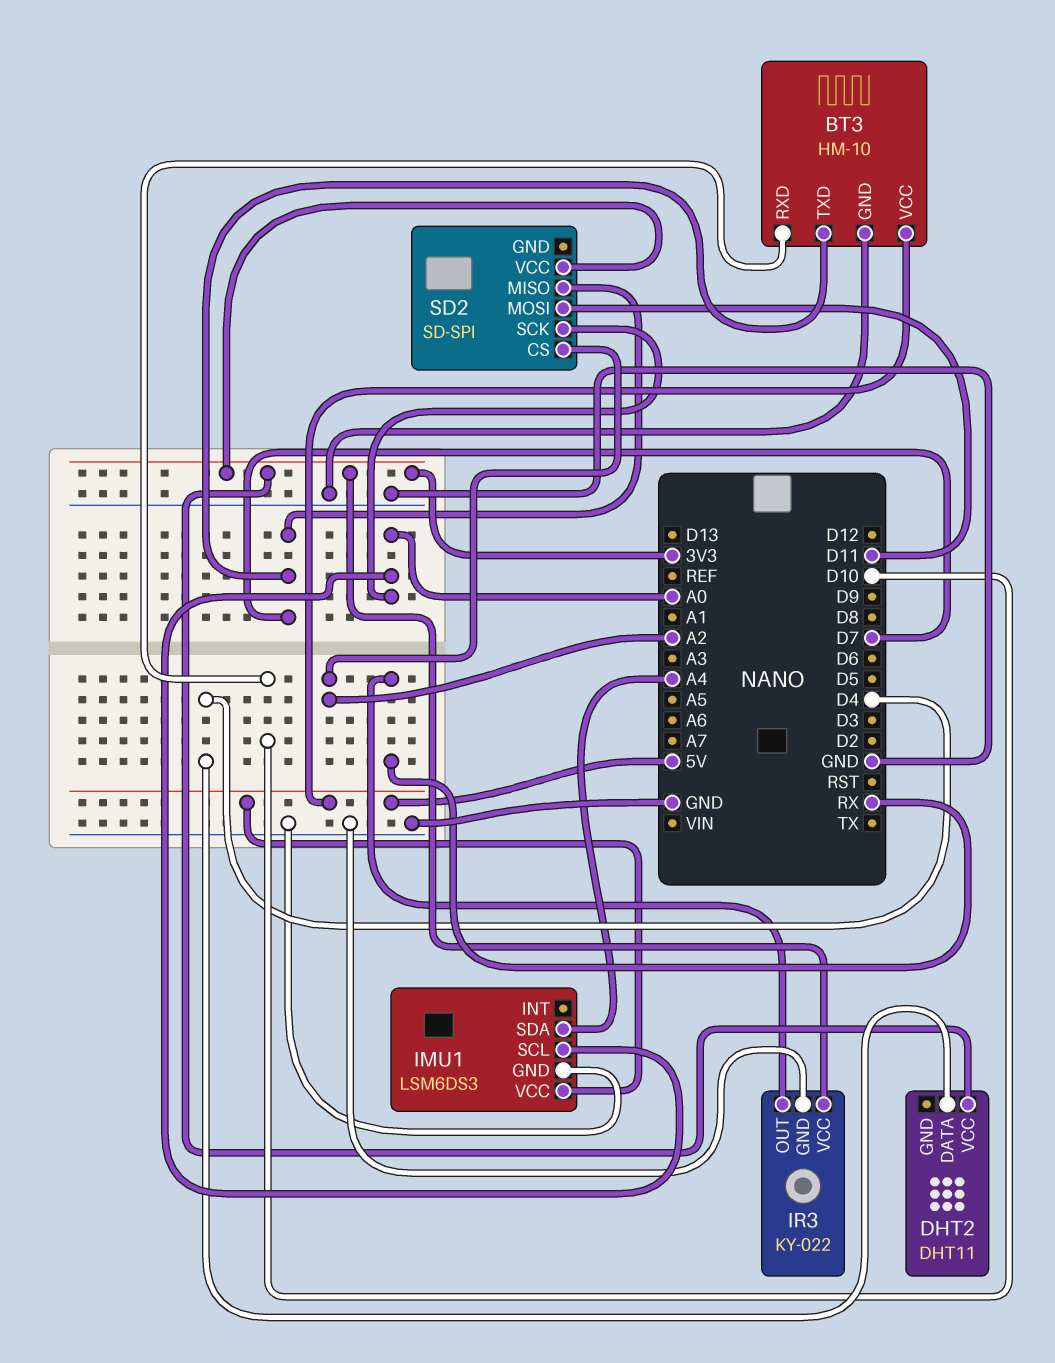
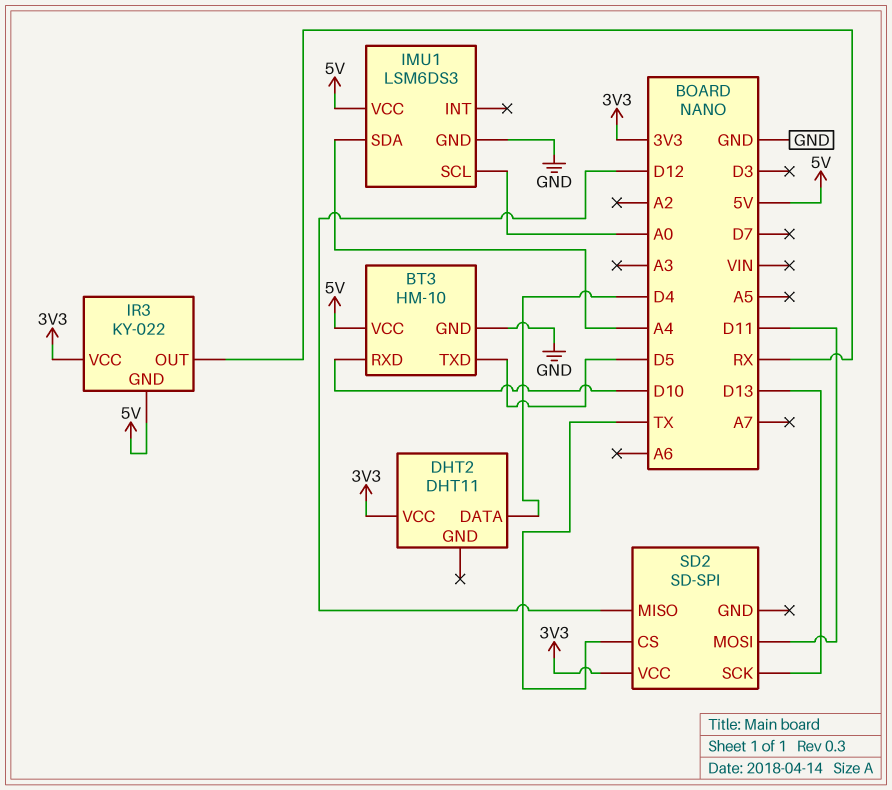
BT3 pin TXD: D7 -> D5
IR3 pin GND: GND -> 5V
SD2 pin CS: A2 -> TX
SD2 pin MISO: D7 -> D12
SD2 pin SCK: A0 -> D13

